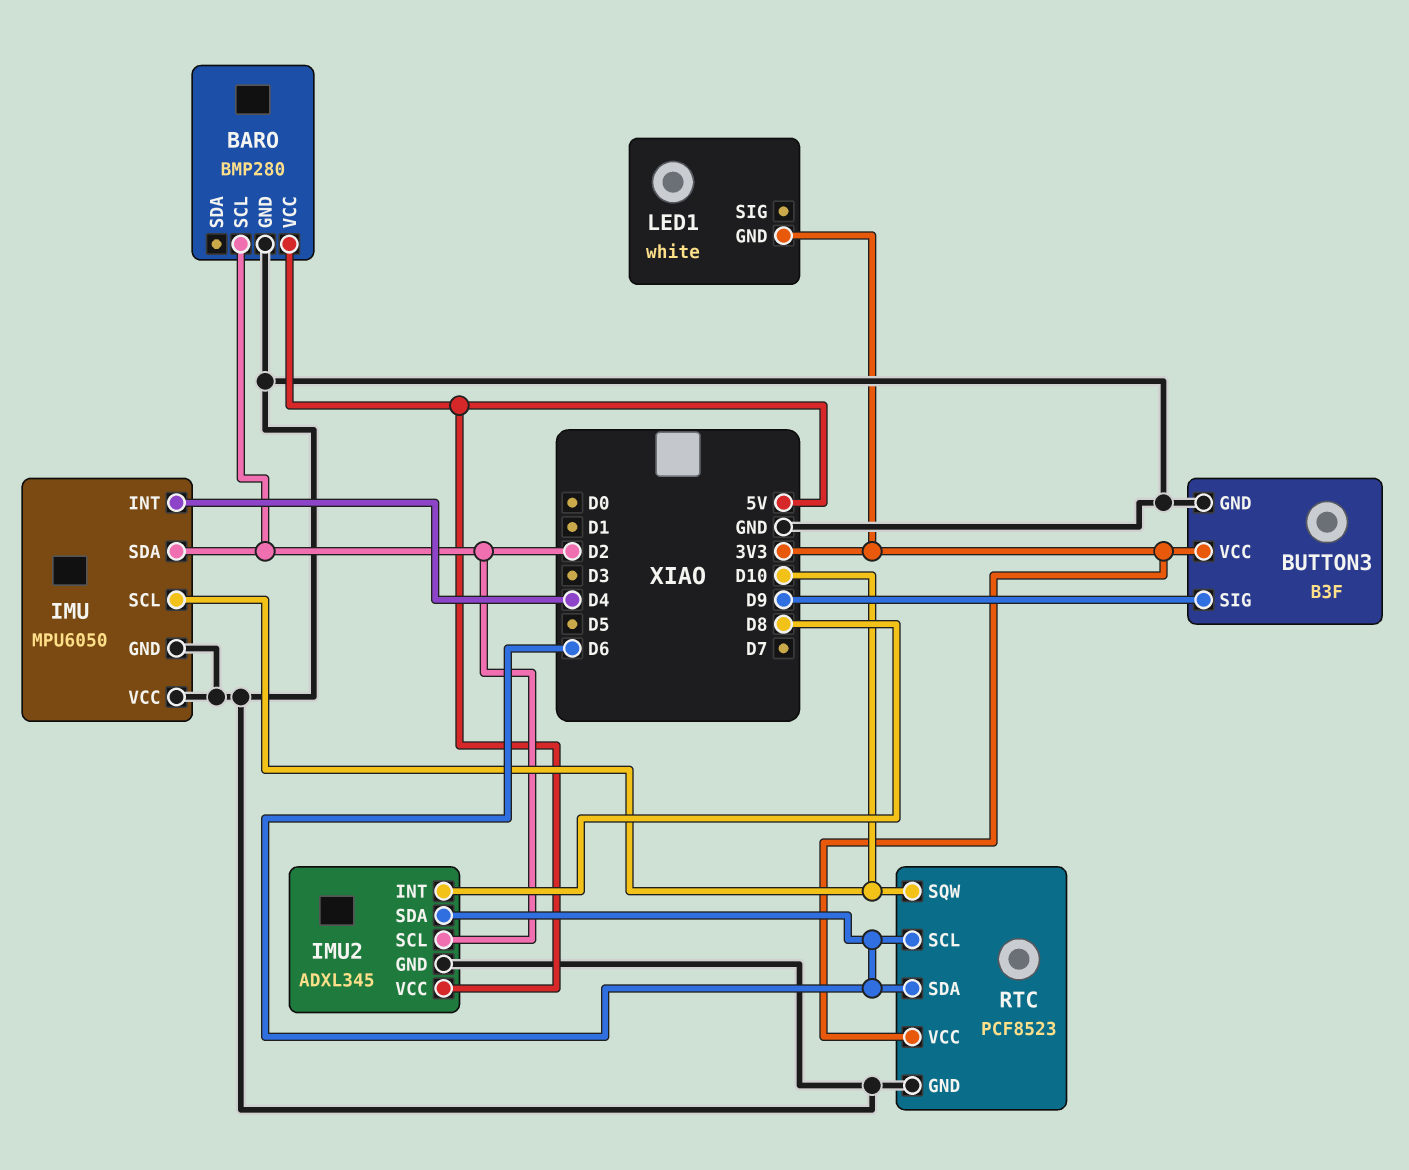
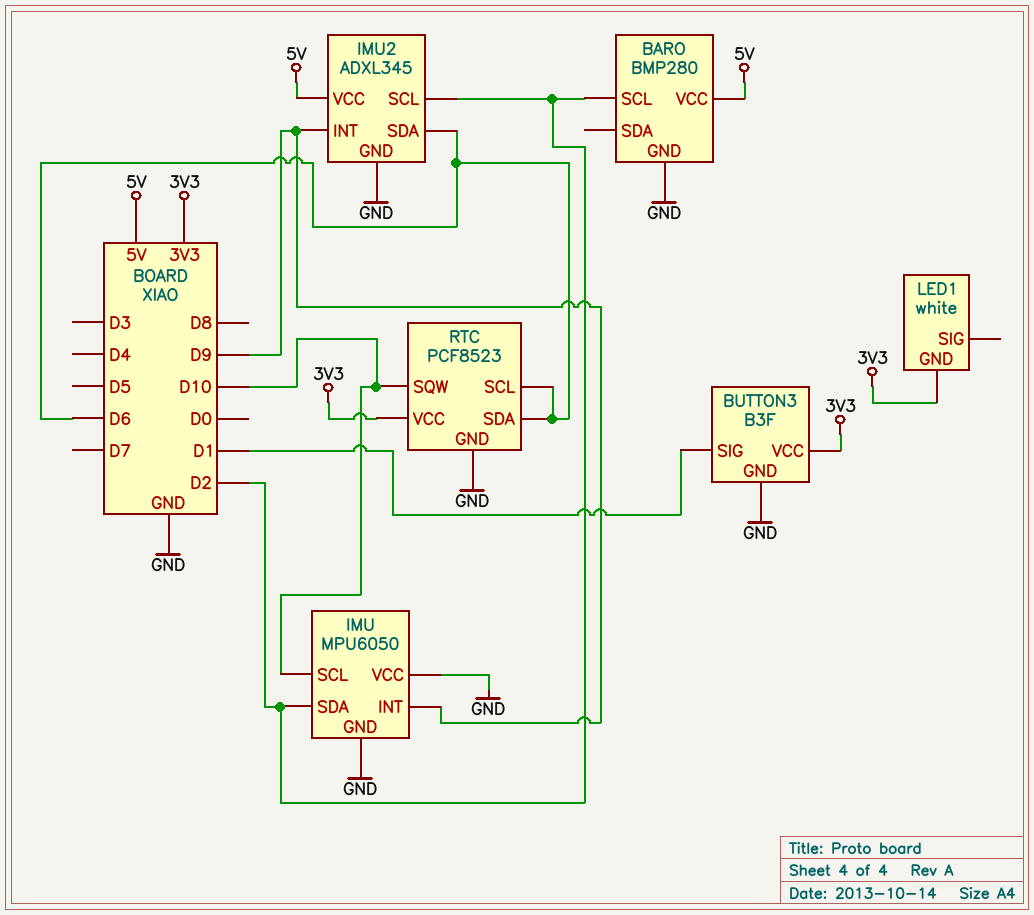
BUTTON3 pin SIG: D9 -> D1
IMU pin INT: D4 -> D9
IMU2 pin INT: D8 -> D9

